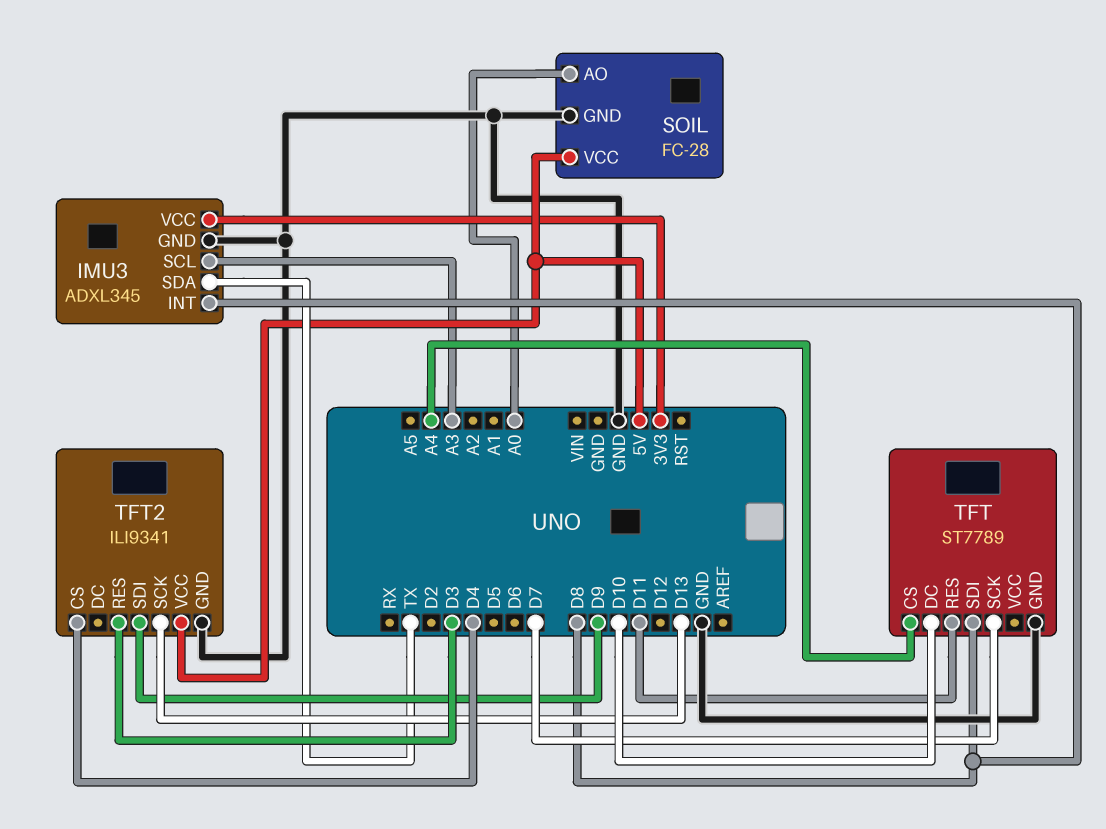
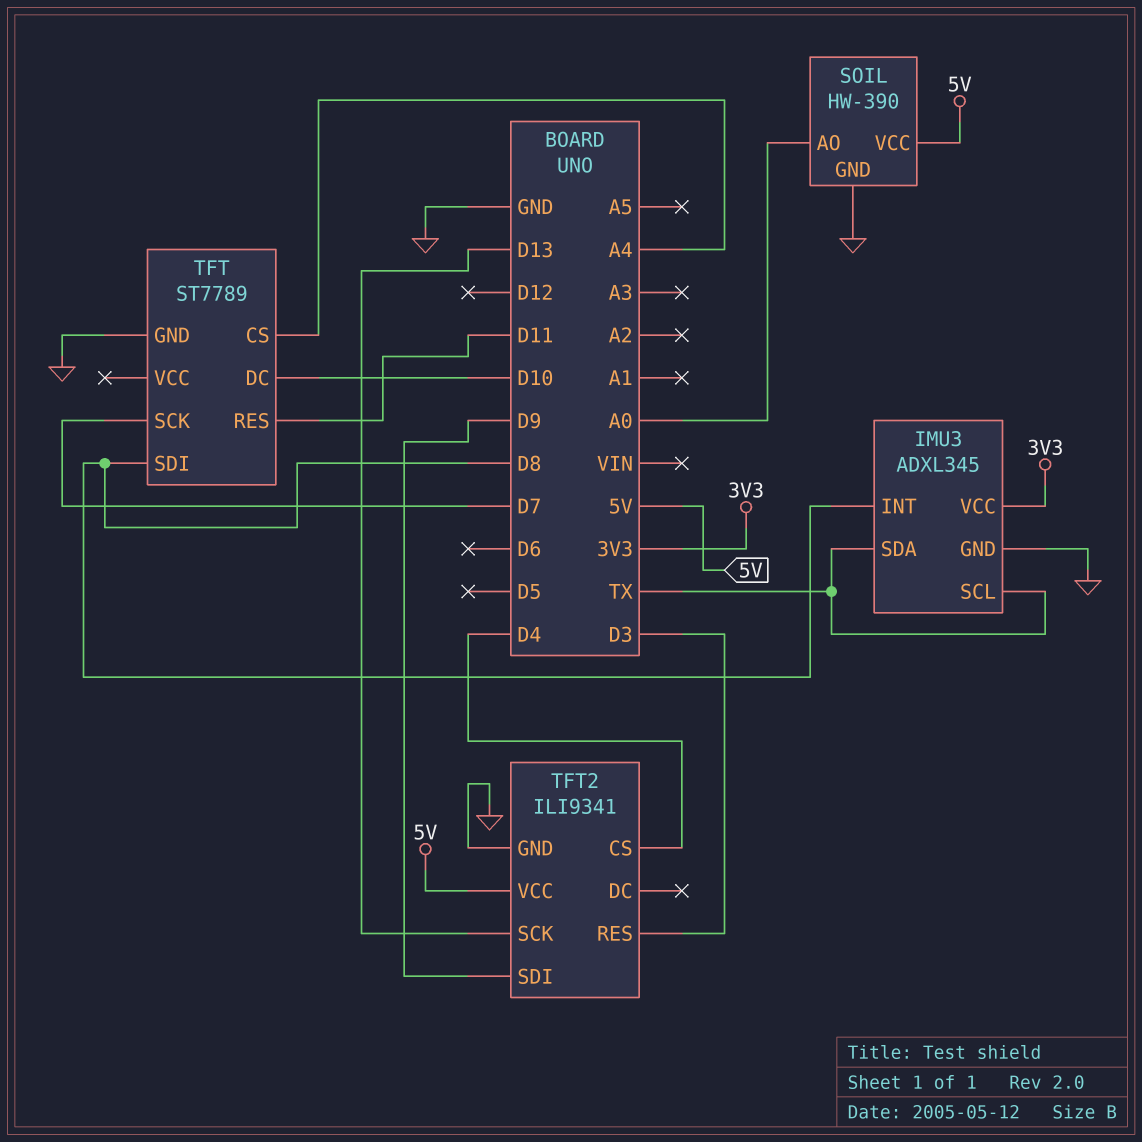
IMU3 pin SCL: A3 -> TX
SOIL: FC-28 -> HW-390

